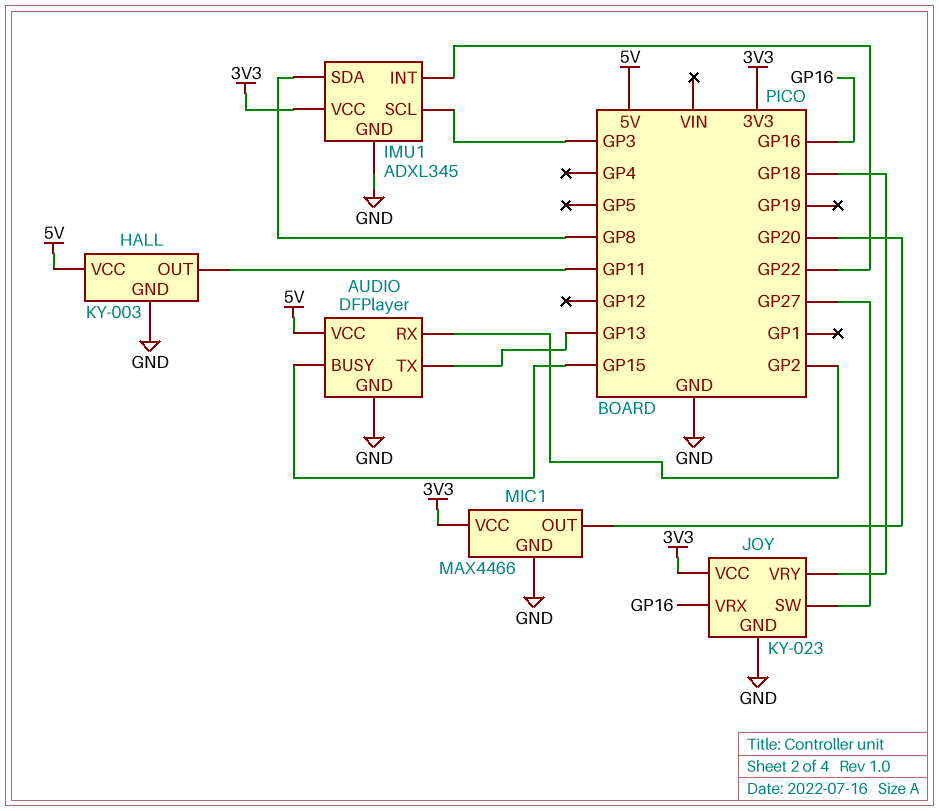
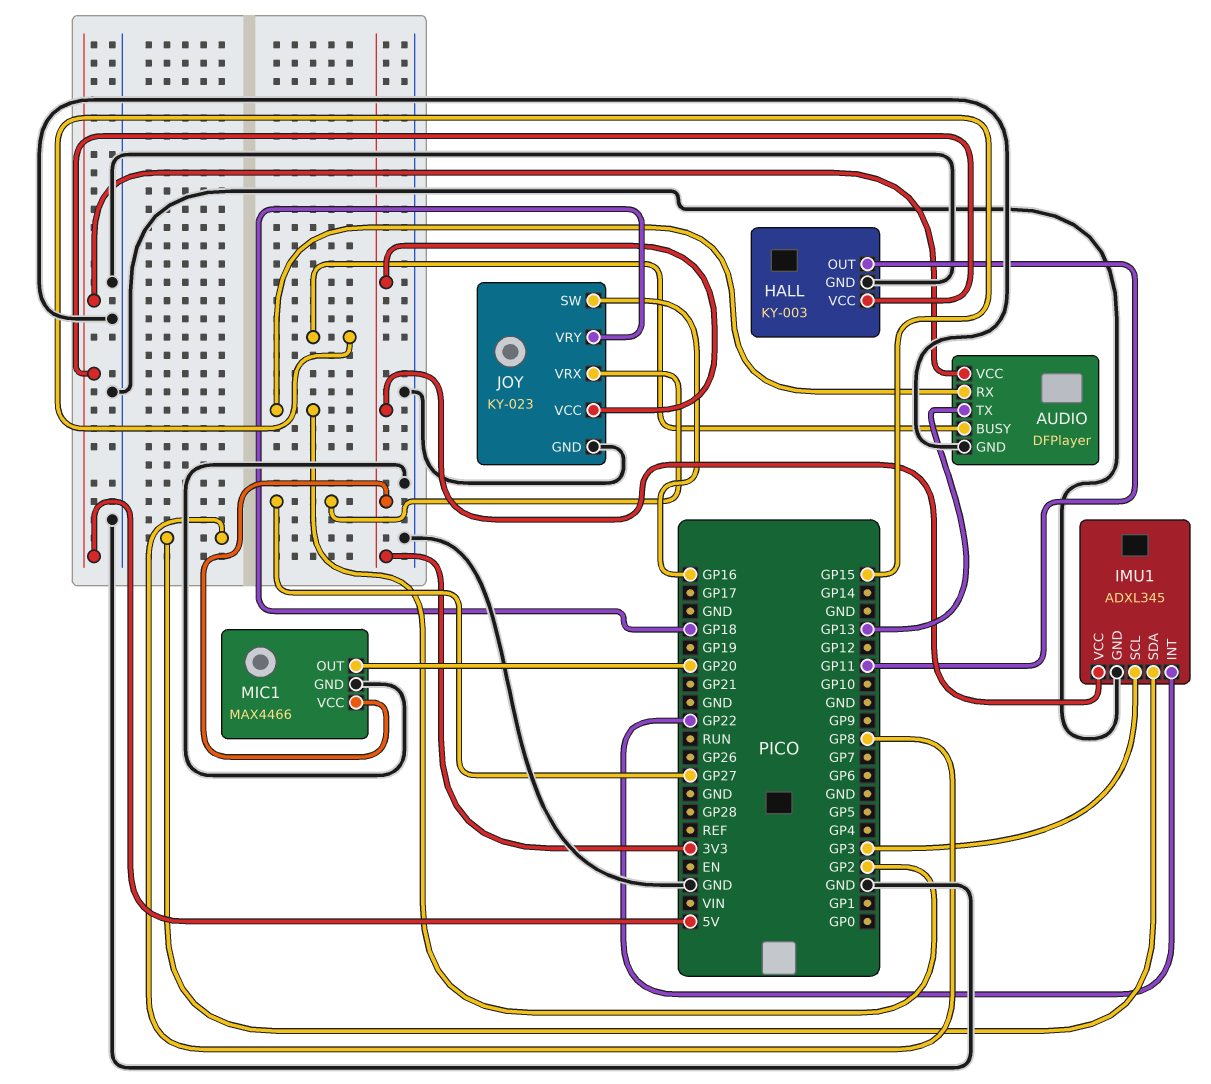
JOY pin SW: GP27 -> GP16
JOY pin VRX: GP16 -> GP27

